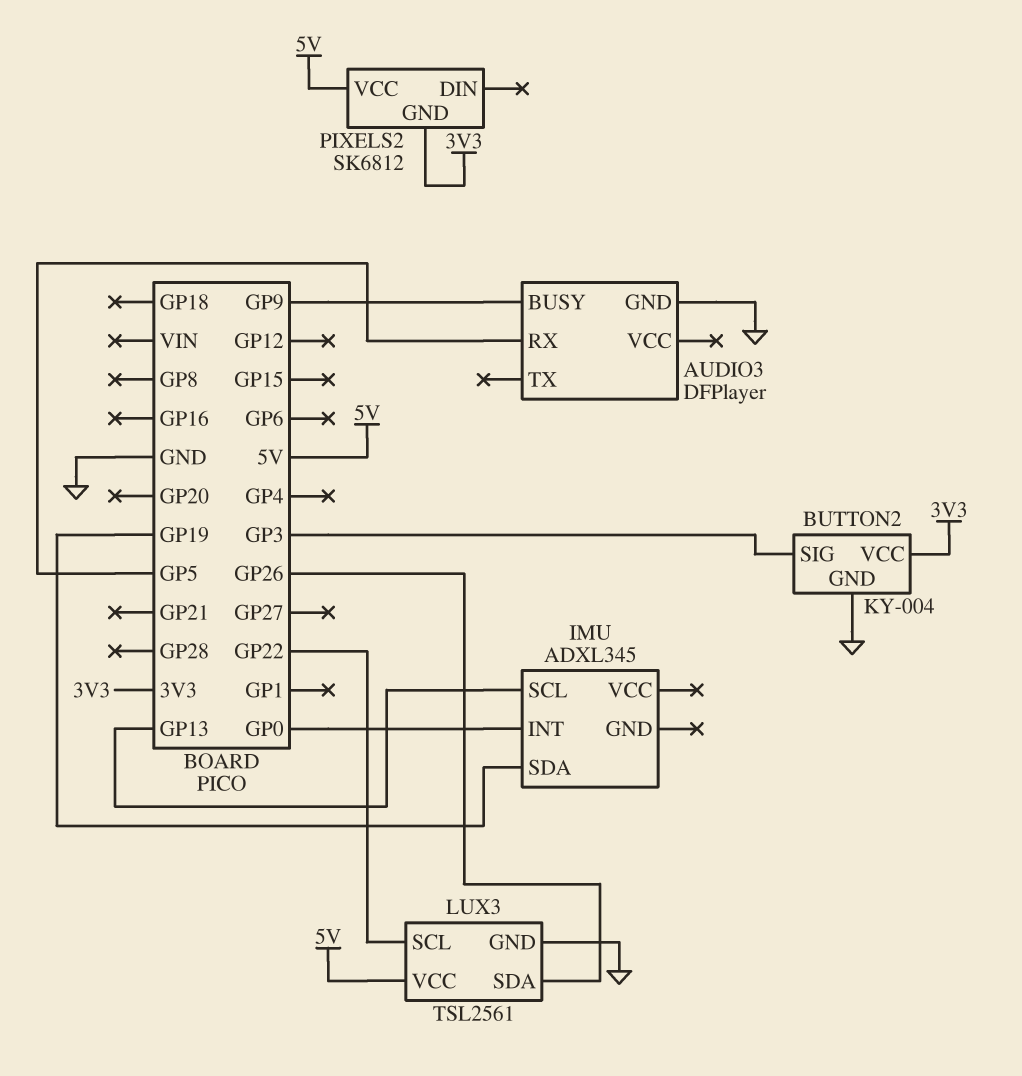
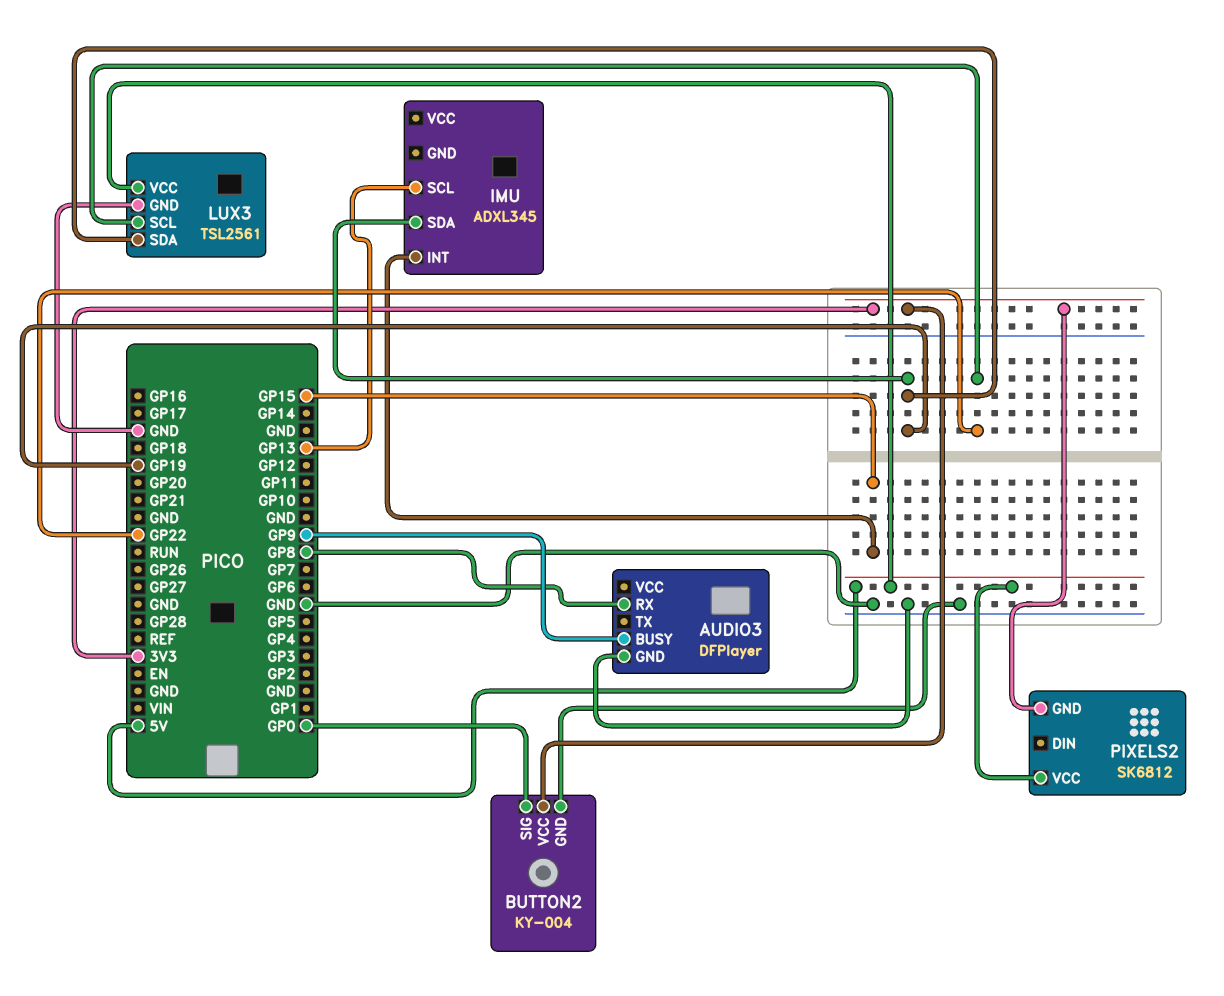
AUDIO3 pin RX: GP5 -> GP8
BUTTON2 pin SIG: GP3 -> GP0
IMU pin INT: GP0 -> GP15
LUX3 pin SDA: GP26 -> GP19

